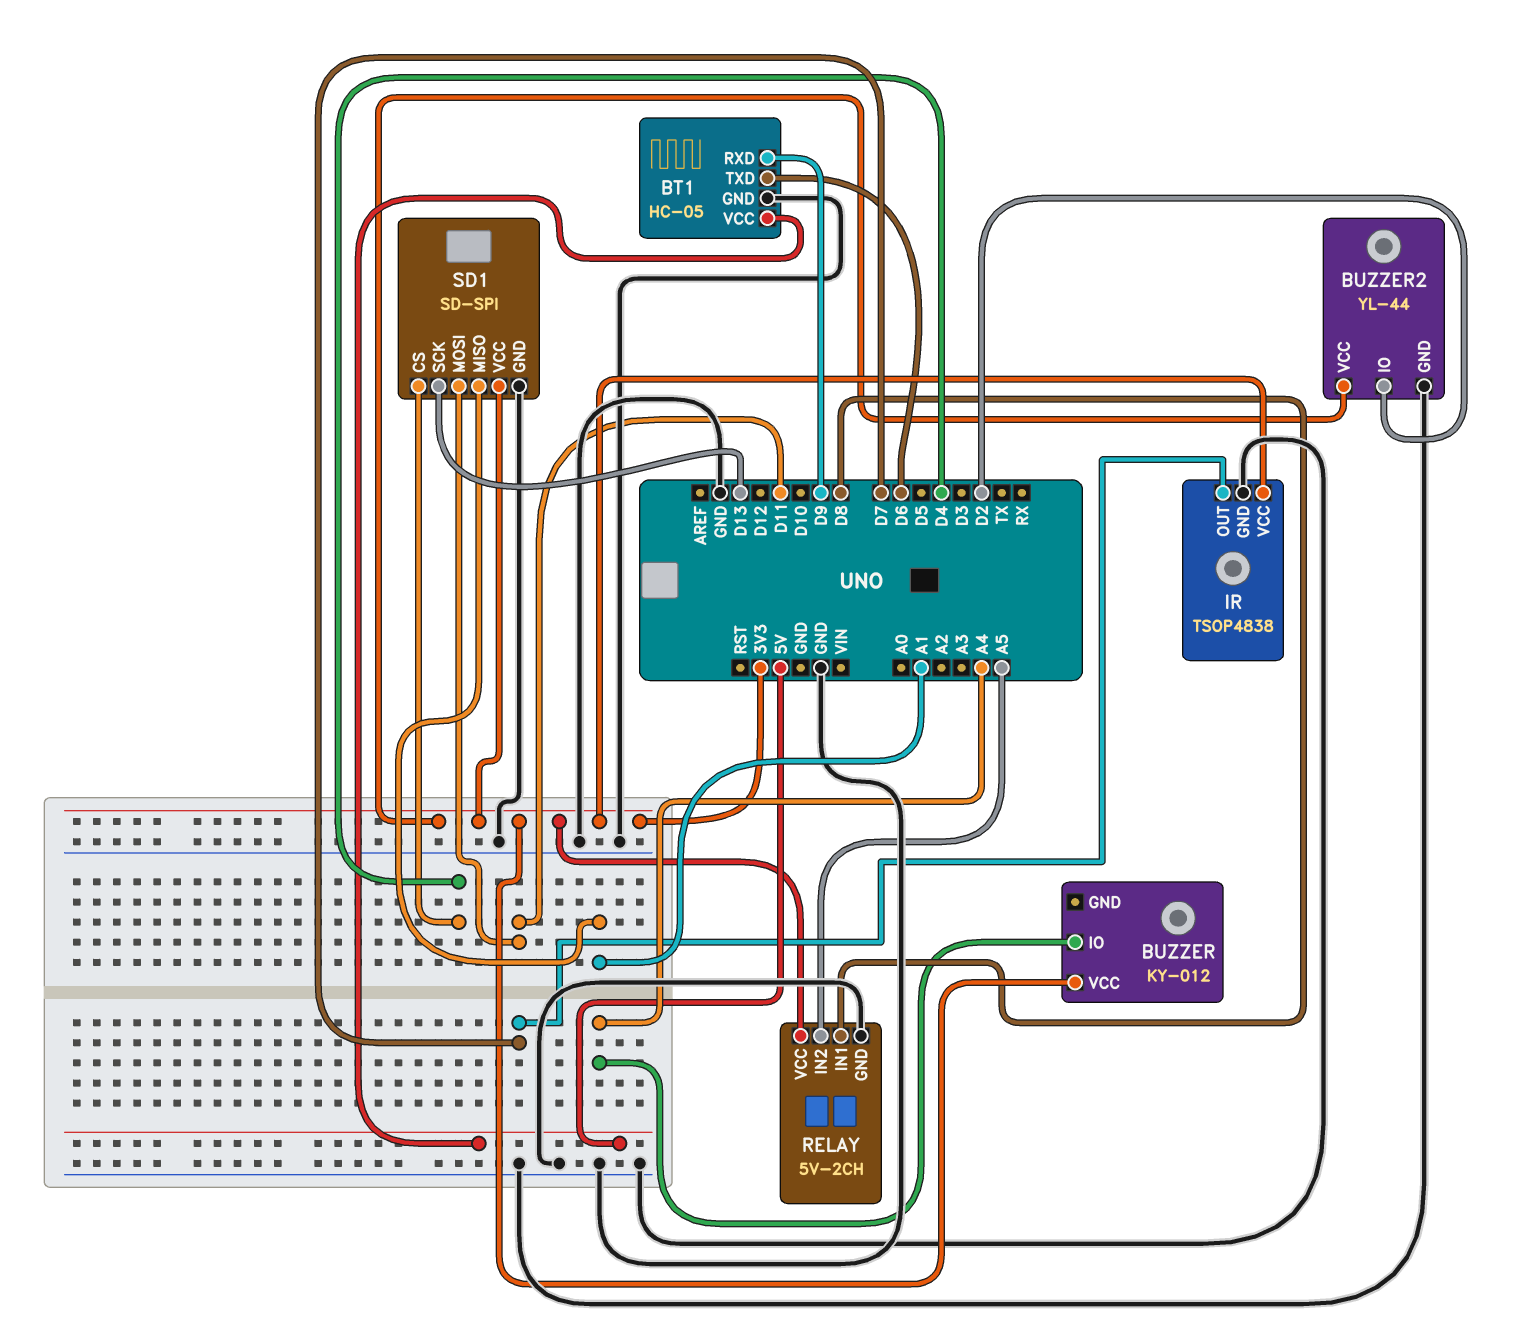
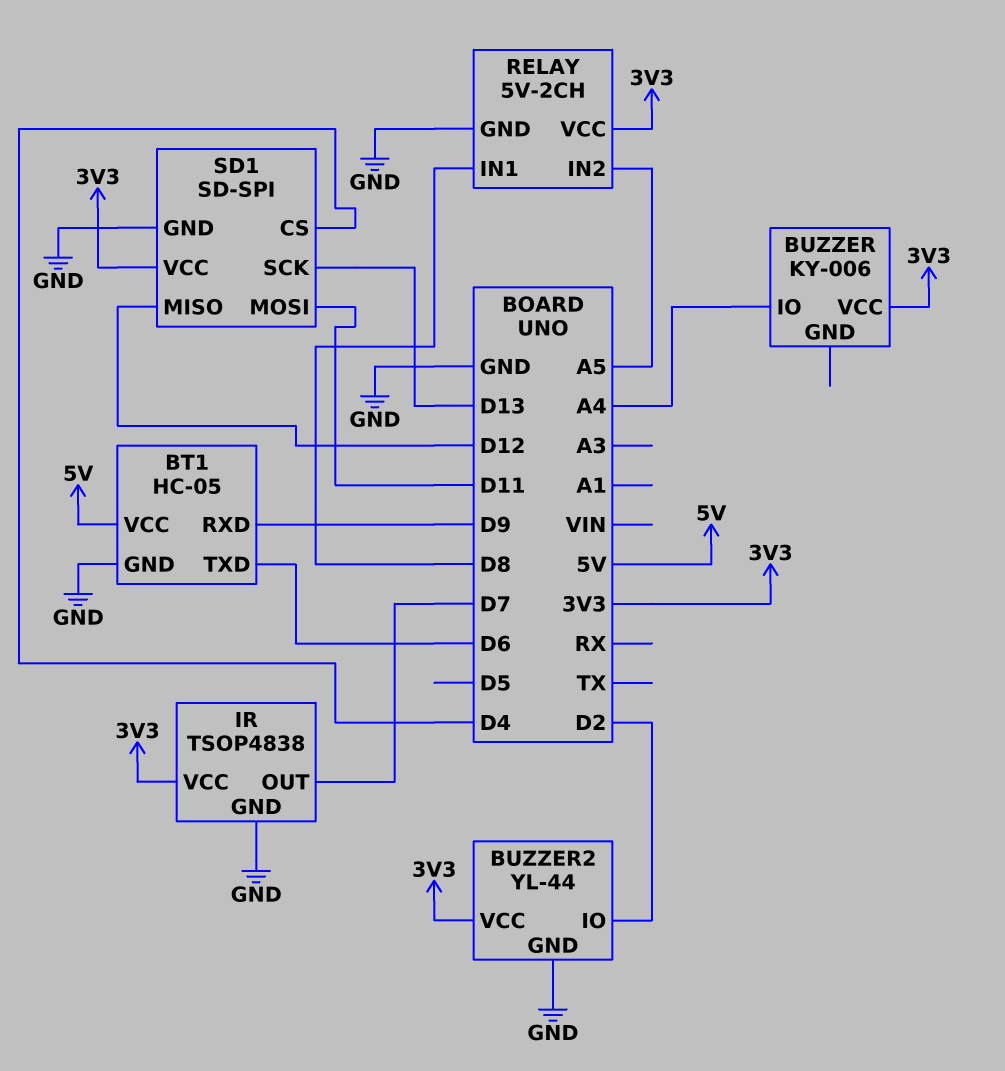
BUZZER: KY-012 -> KY-006
SD1 pin MISO: A1 -> D12

